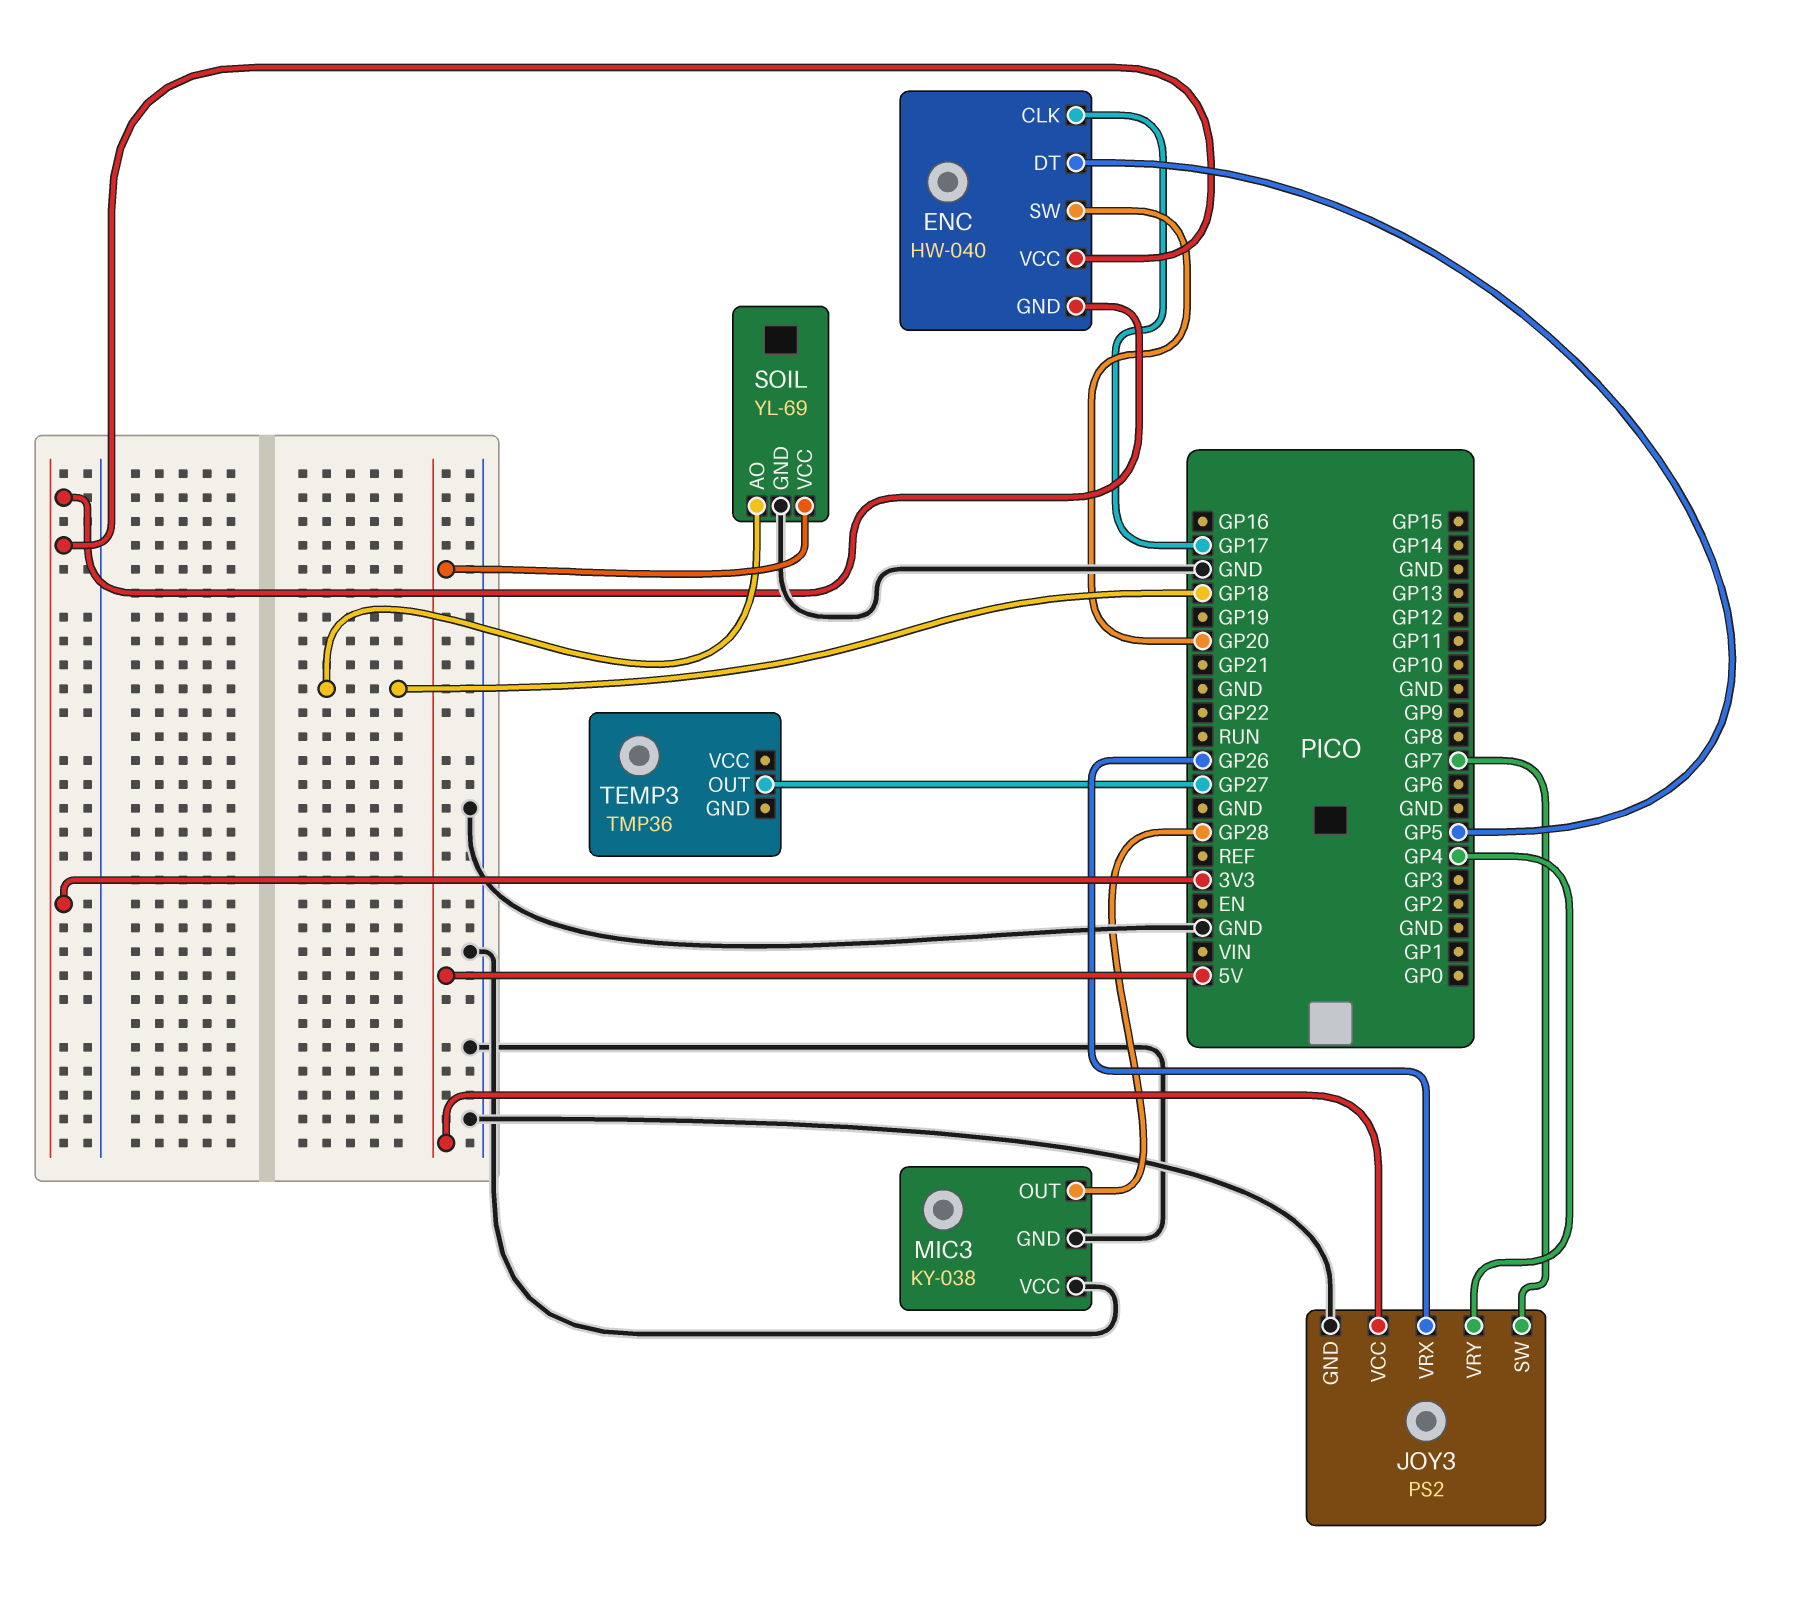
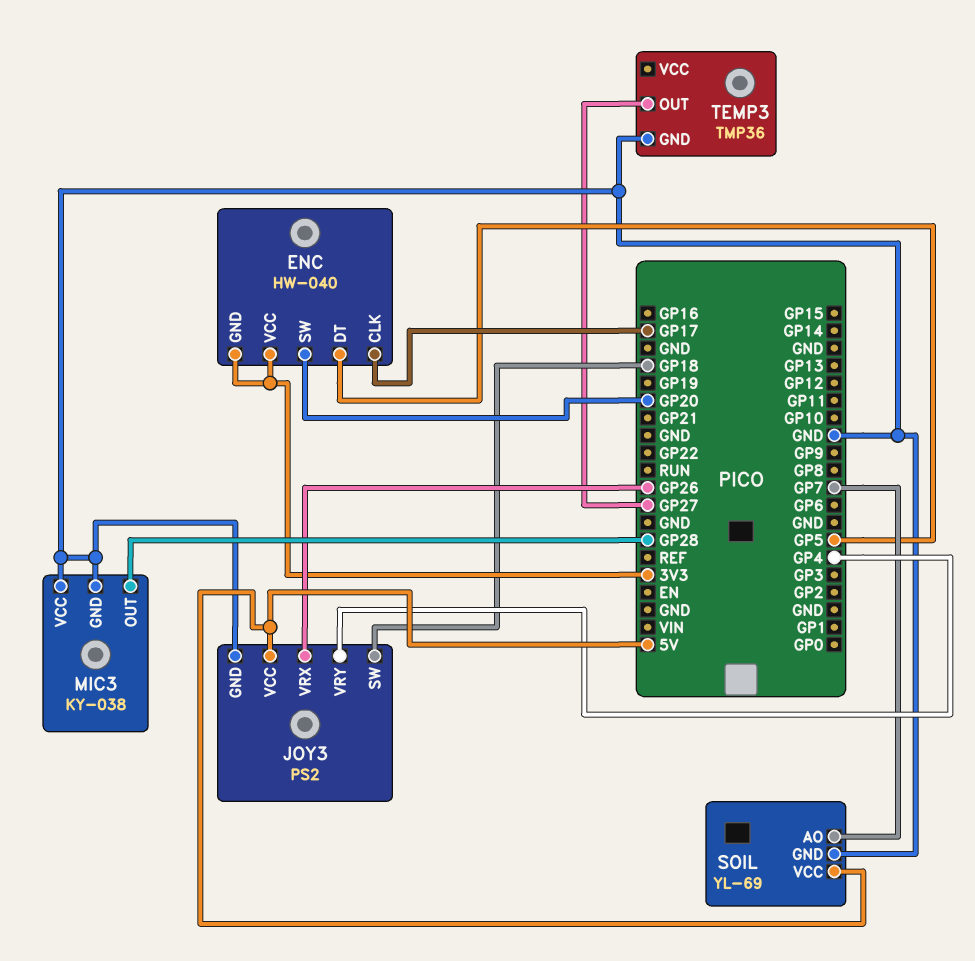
JOY3 pin SW: GP7 -> GP18
SOIL pin AO: GP18 -> GP7
TEMP3 pin GND: none -> GND

